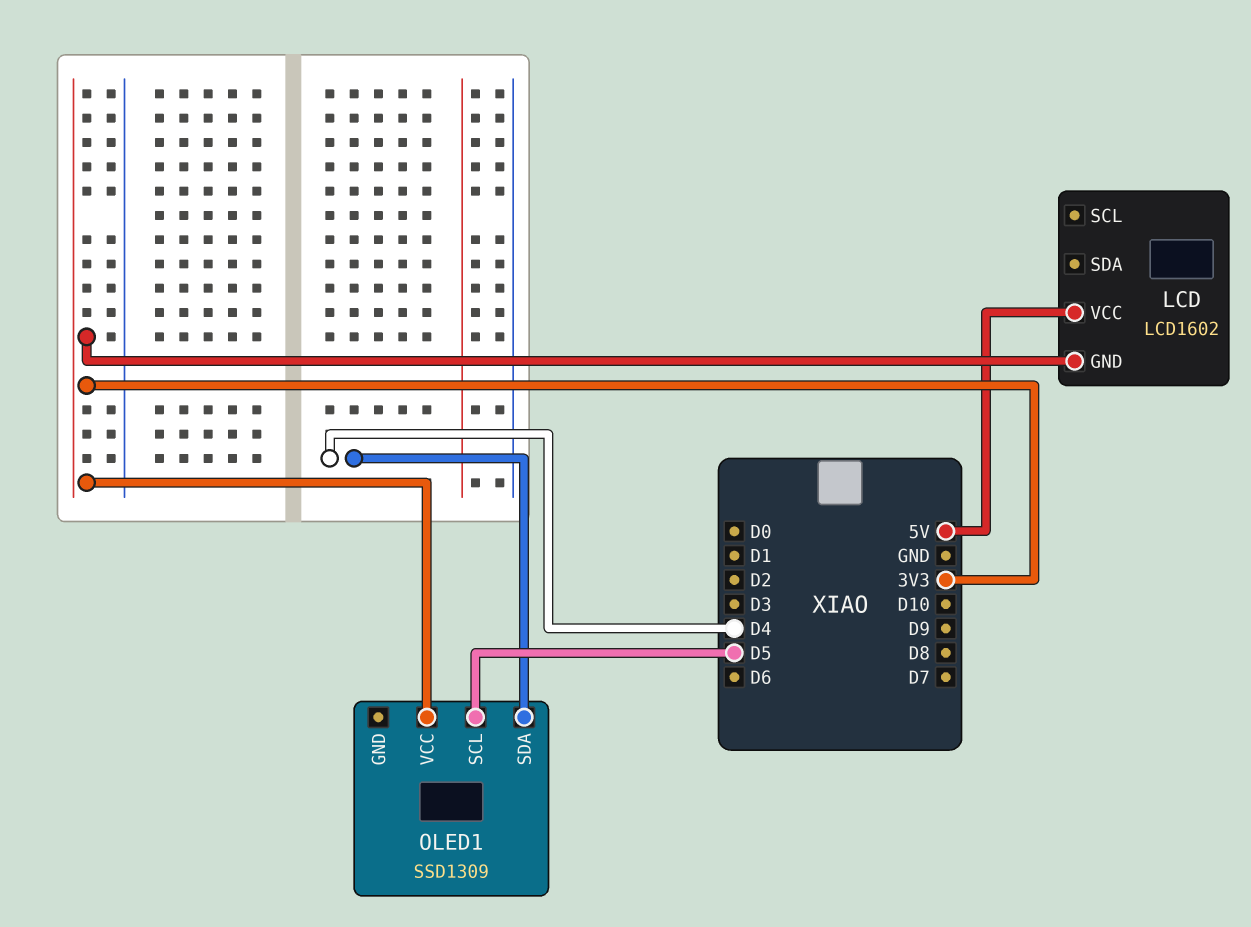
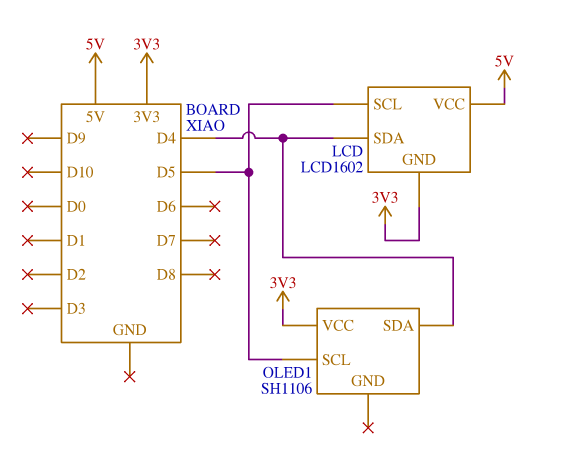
LCD pin SCL: none -> D5
LCD pin SDA: none -> D4
OLED1: SSD1309 -> SH1106

